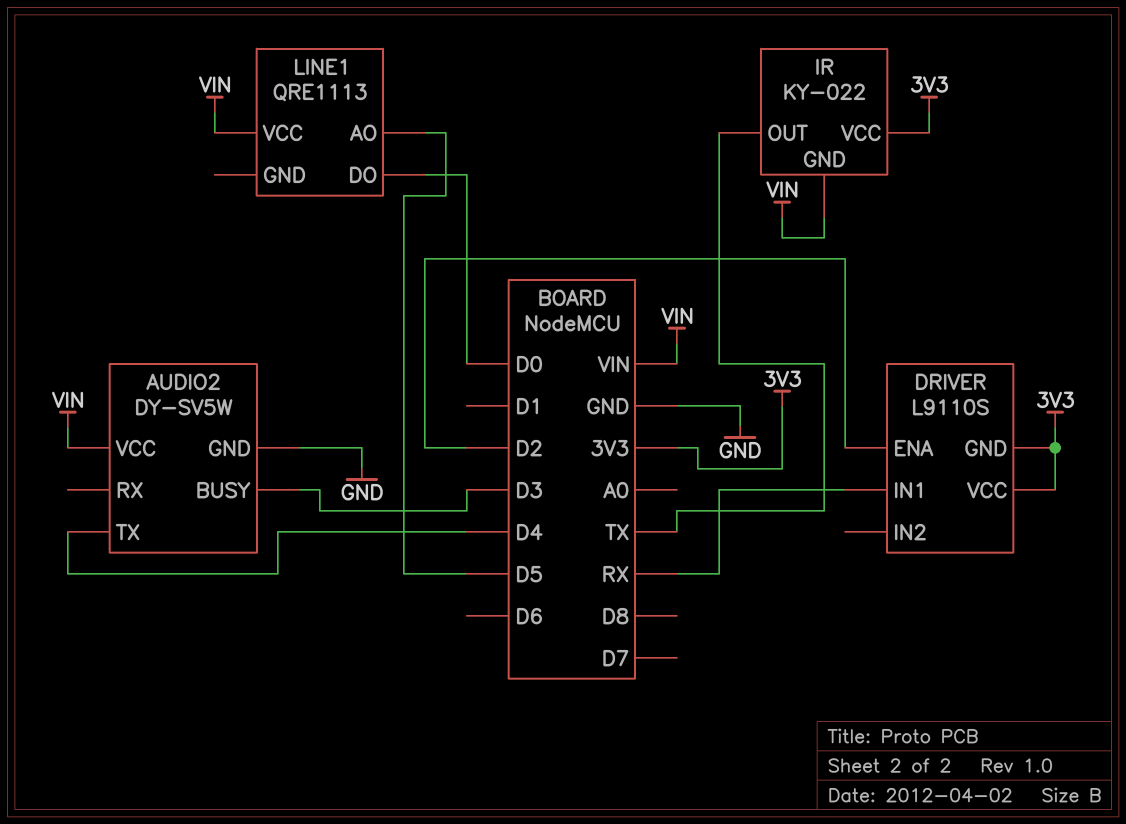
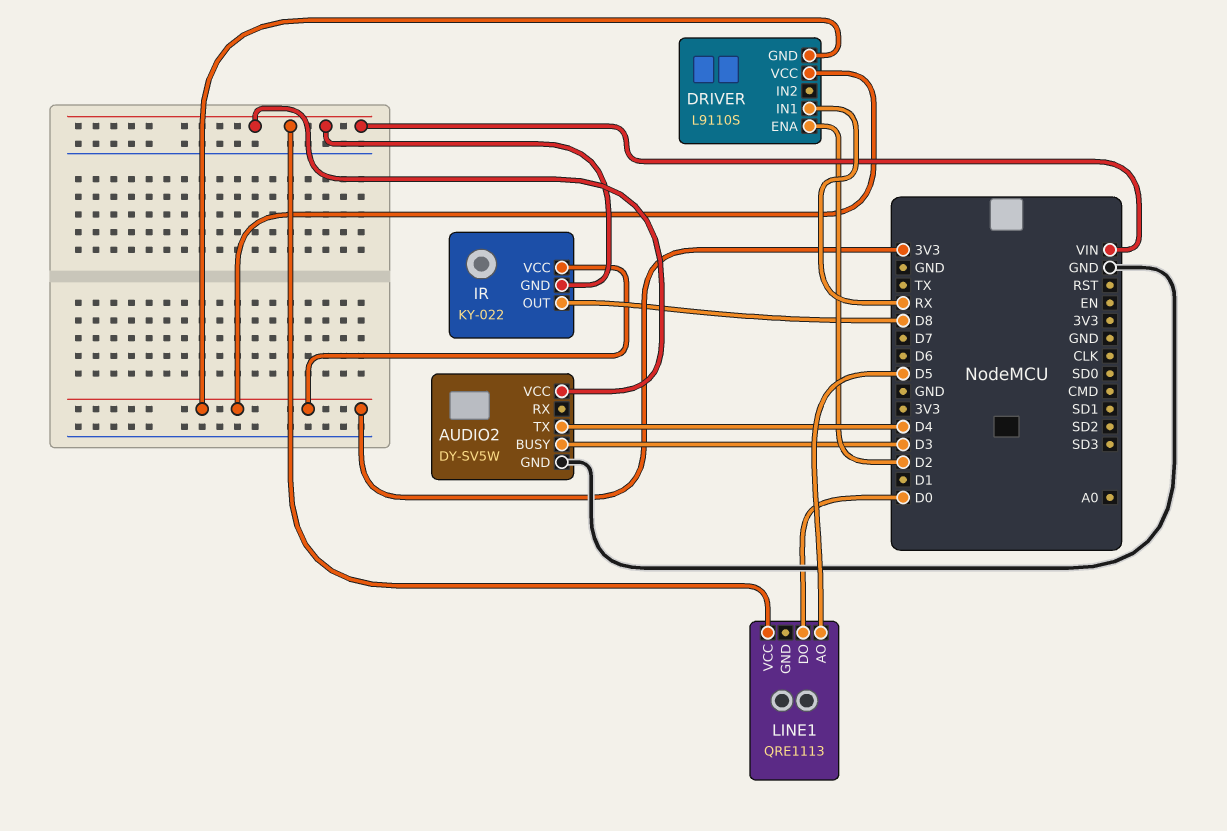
IR pin OUT: TX -> D8

